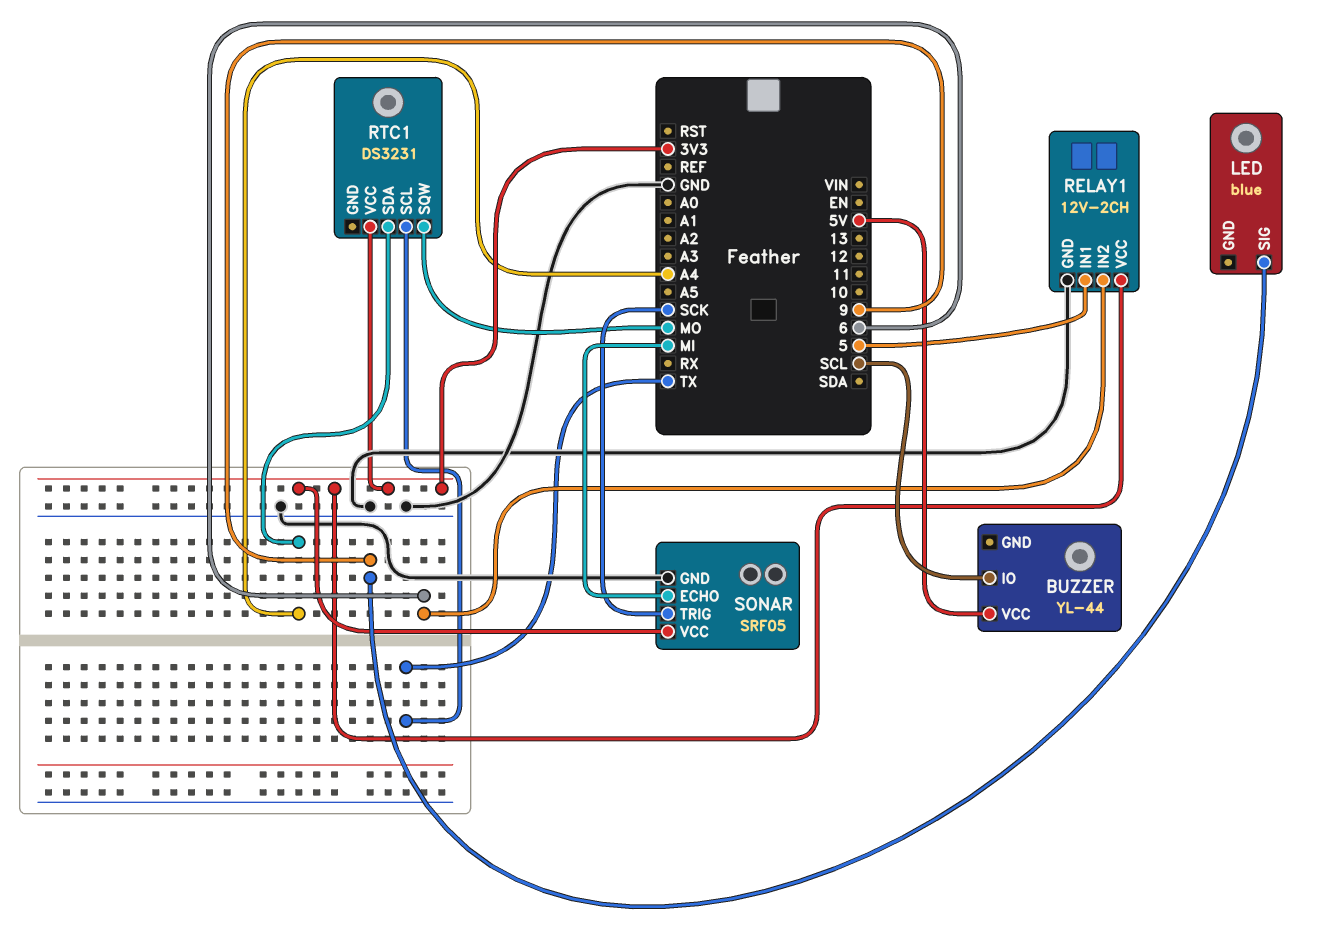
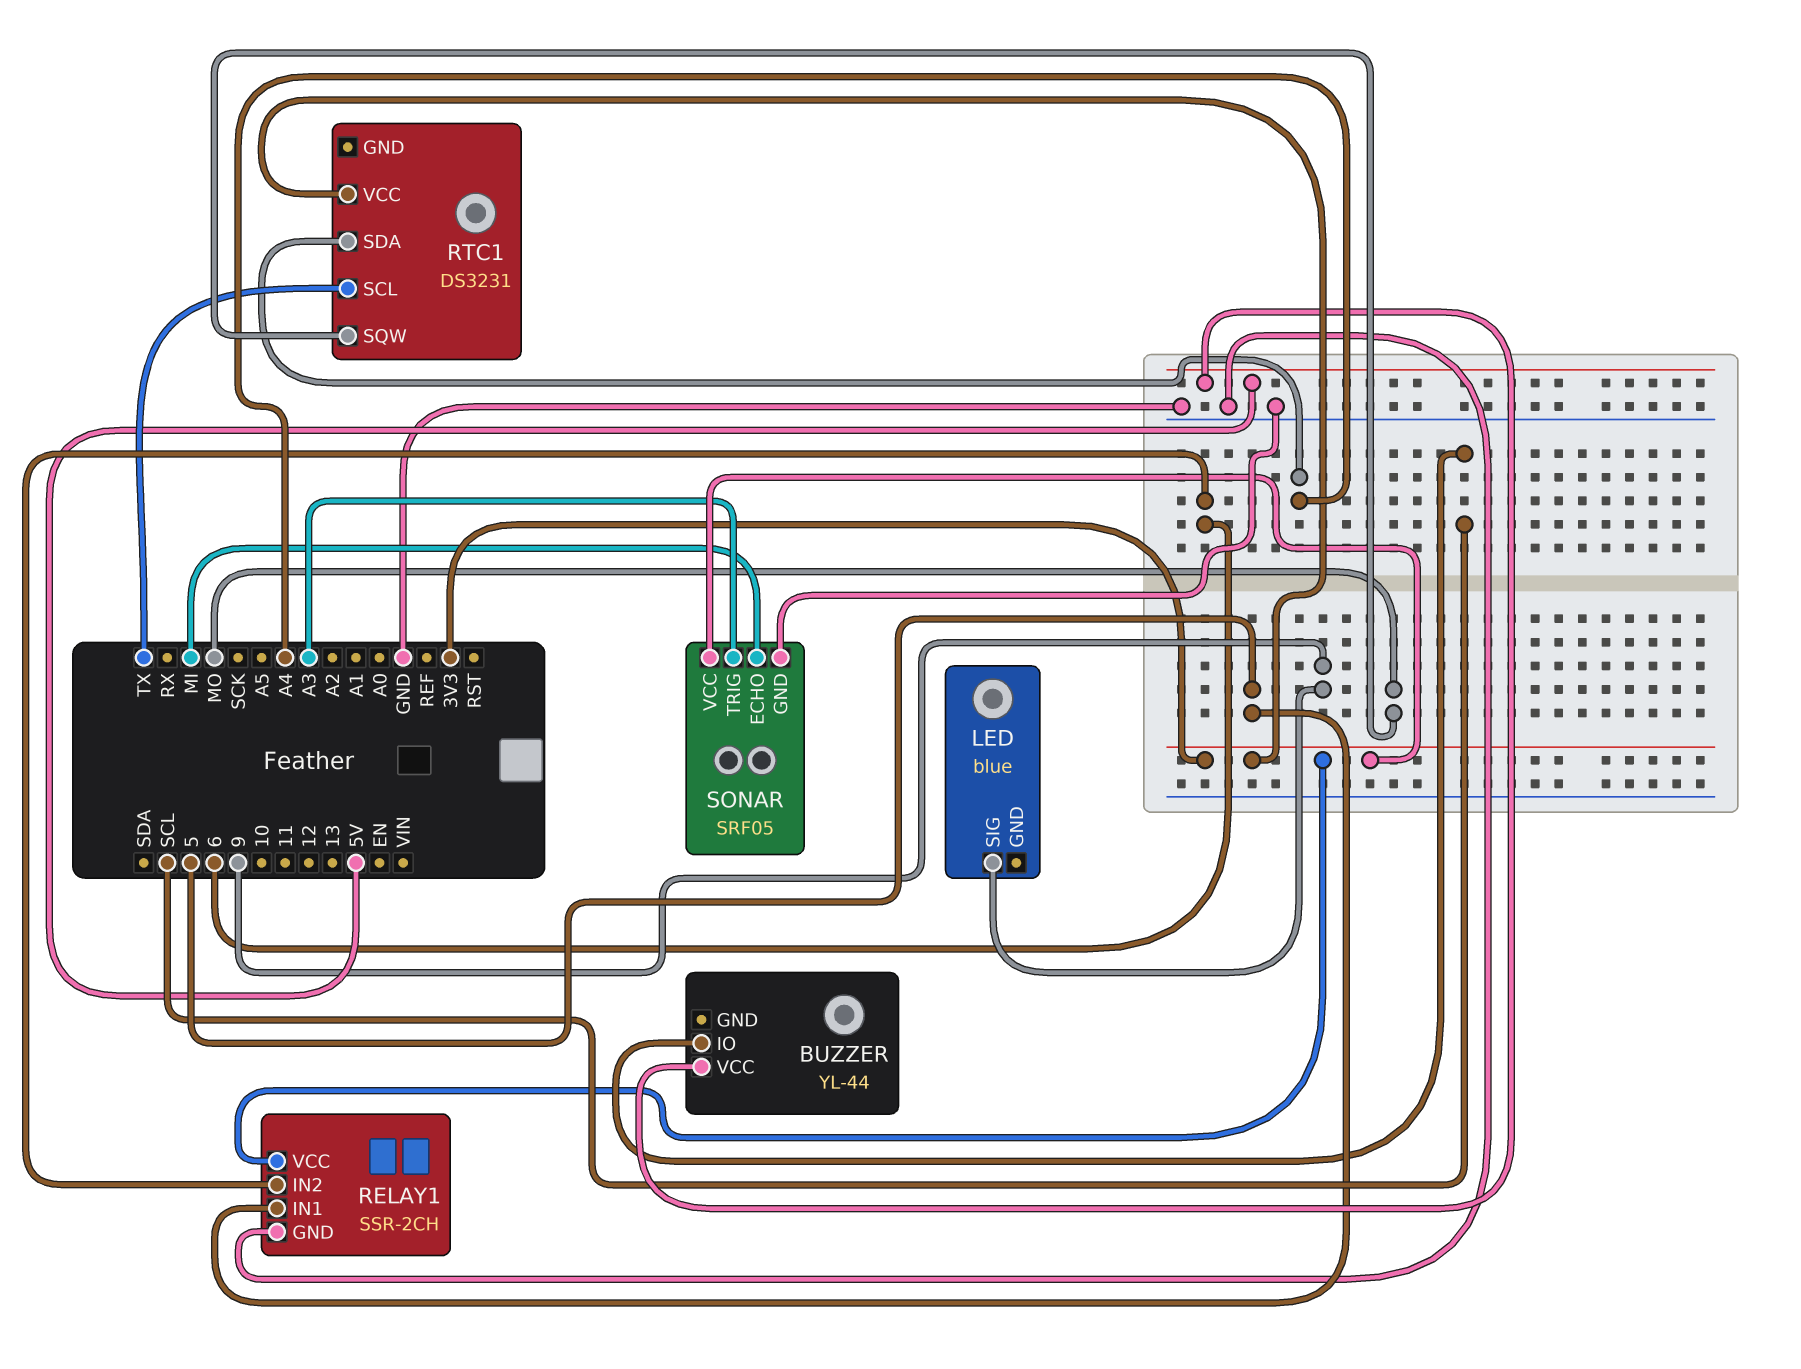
RELAY1: 12V-2CH -> SSR-2CH
SONAR pin TRIG: SCK -> A3

